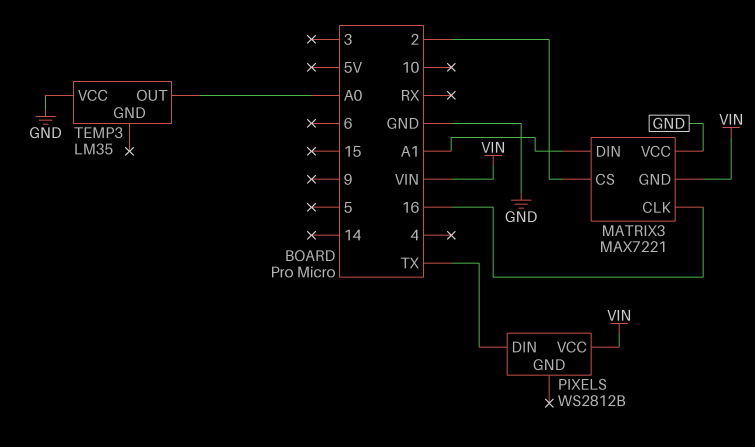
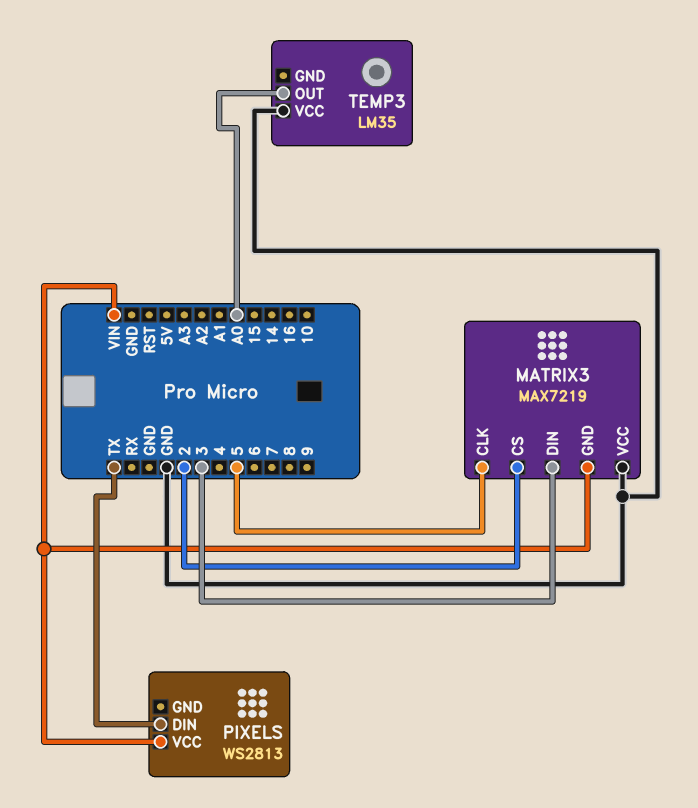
MATRIX3: MAX7221 -> MAX7219
MATRIX3 pin CLK: 16 -> 5
MATRIX3 pin DIN: A1 -> 3
PIXELS: WS2812B -> WS2813

